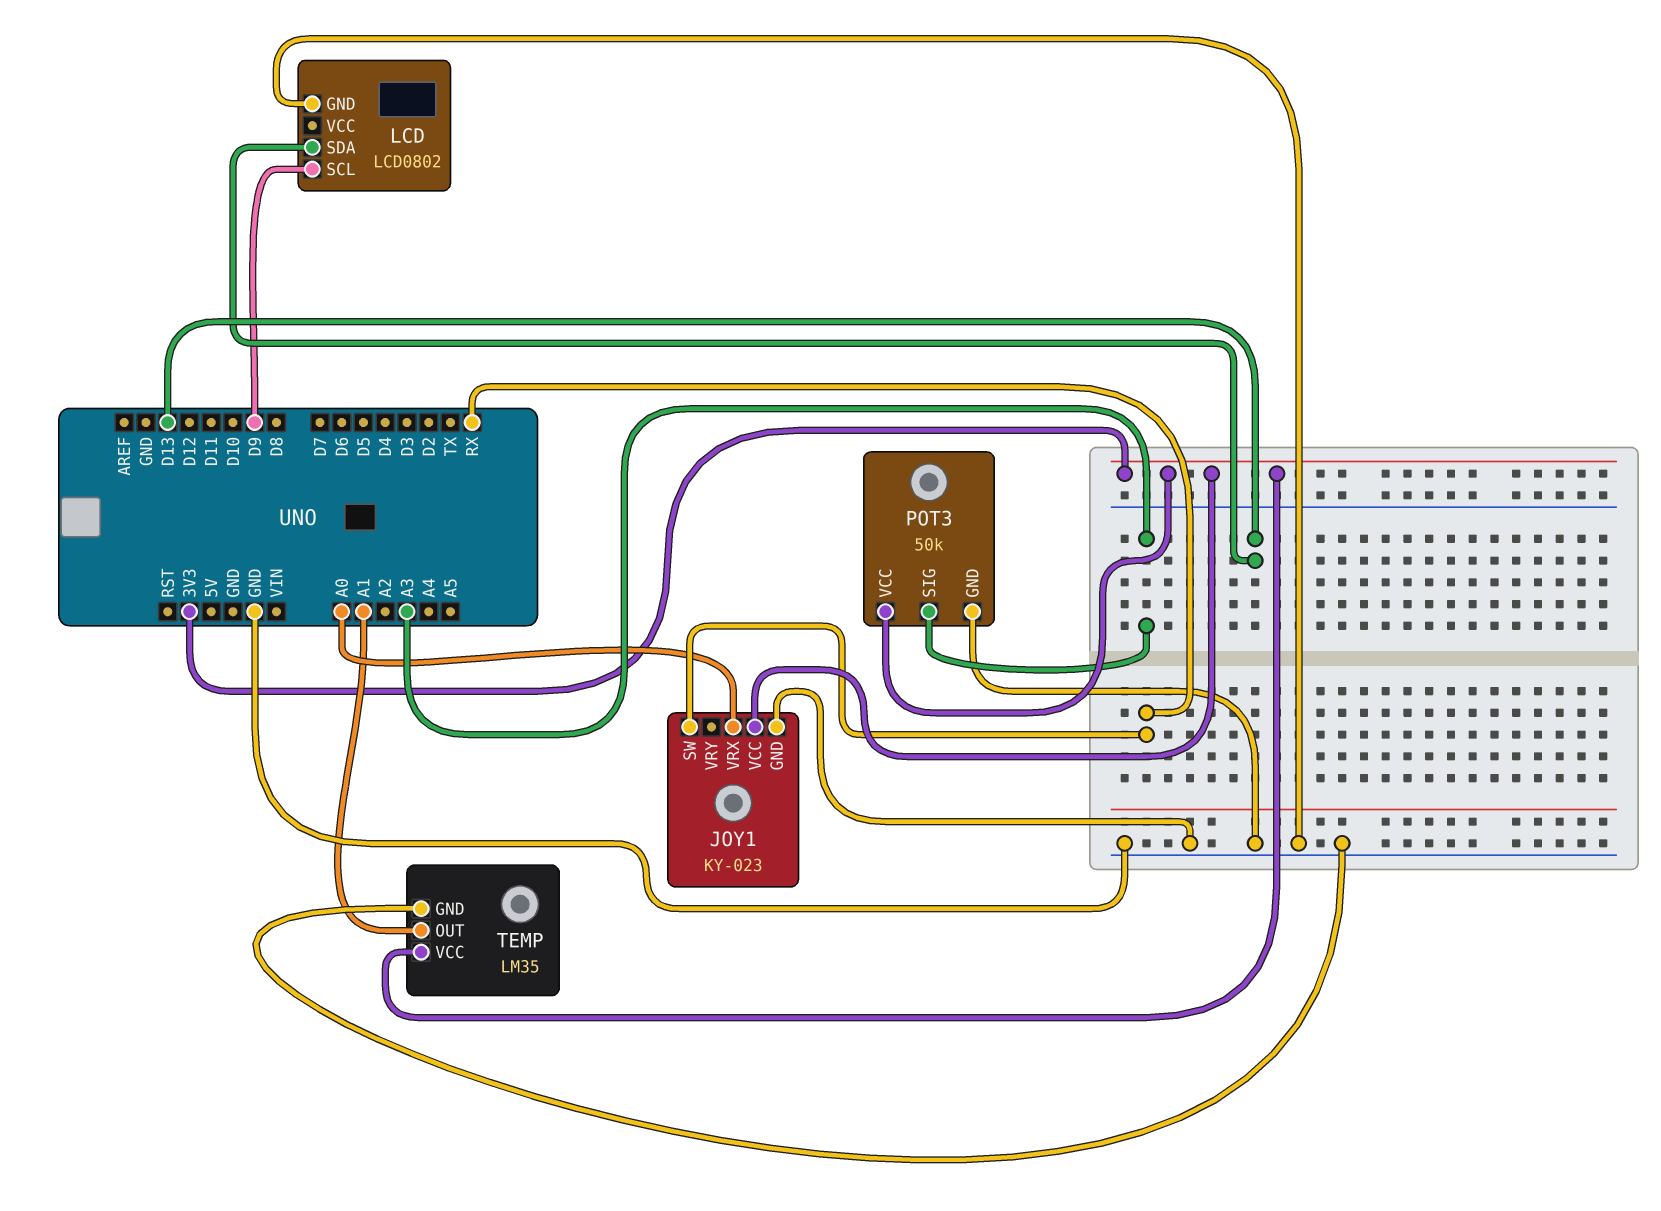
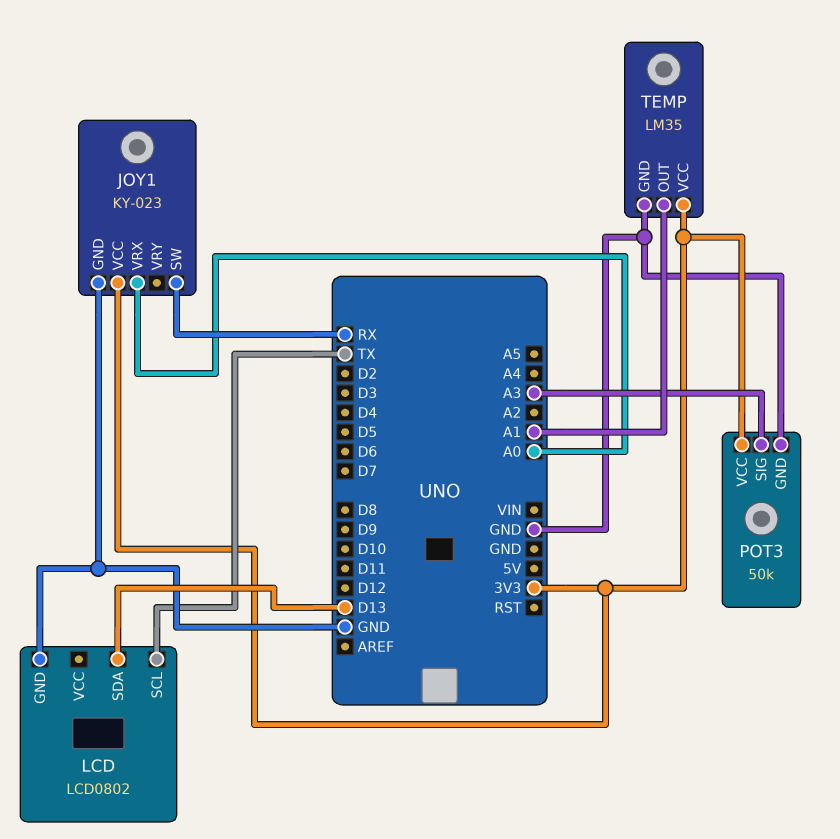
LCD pin SCL: D9 -> TX

